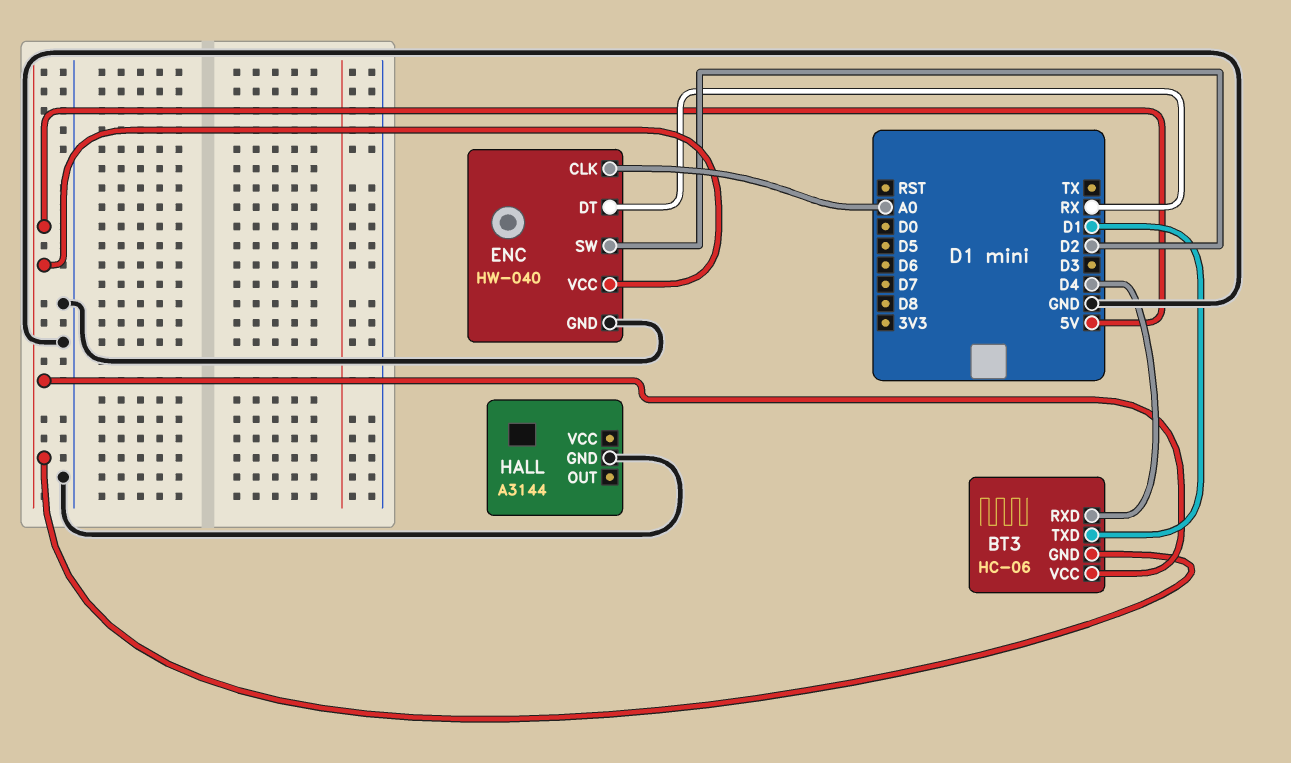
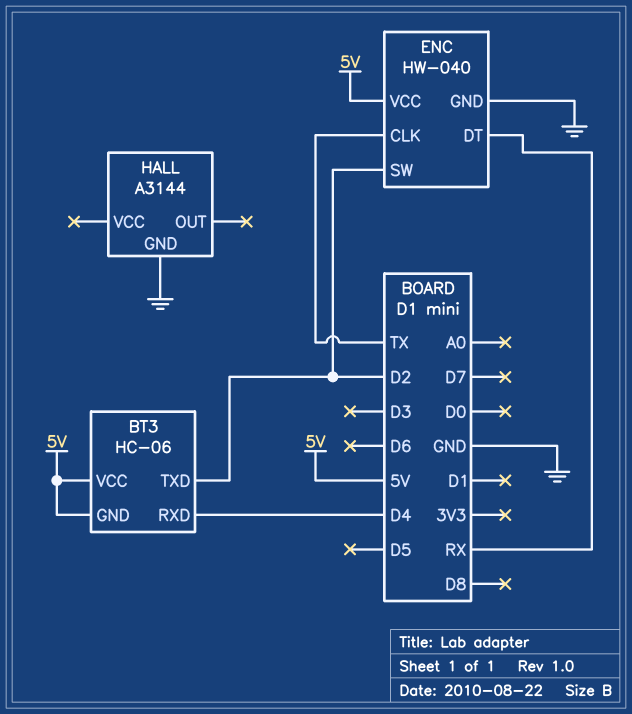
BT3 pin TXD: D1 -> D2
ENC pin CLK: A0 -> TX

